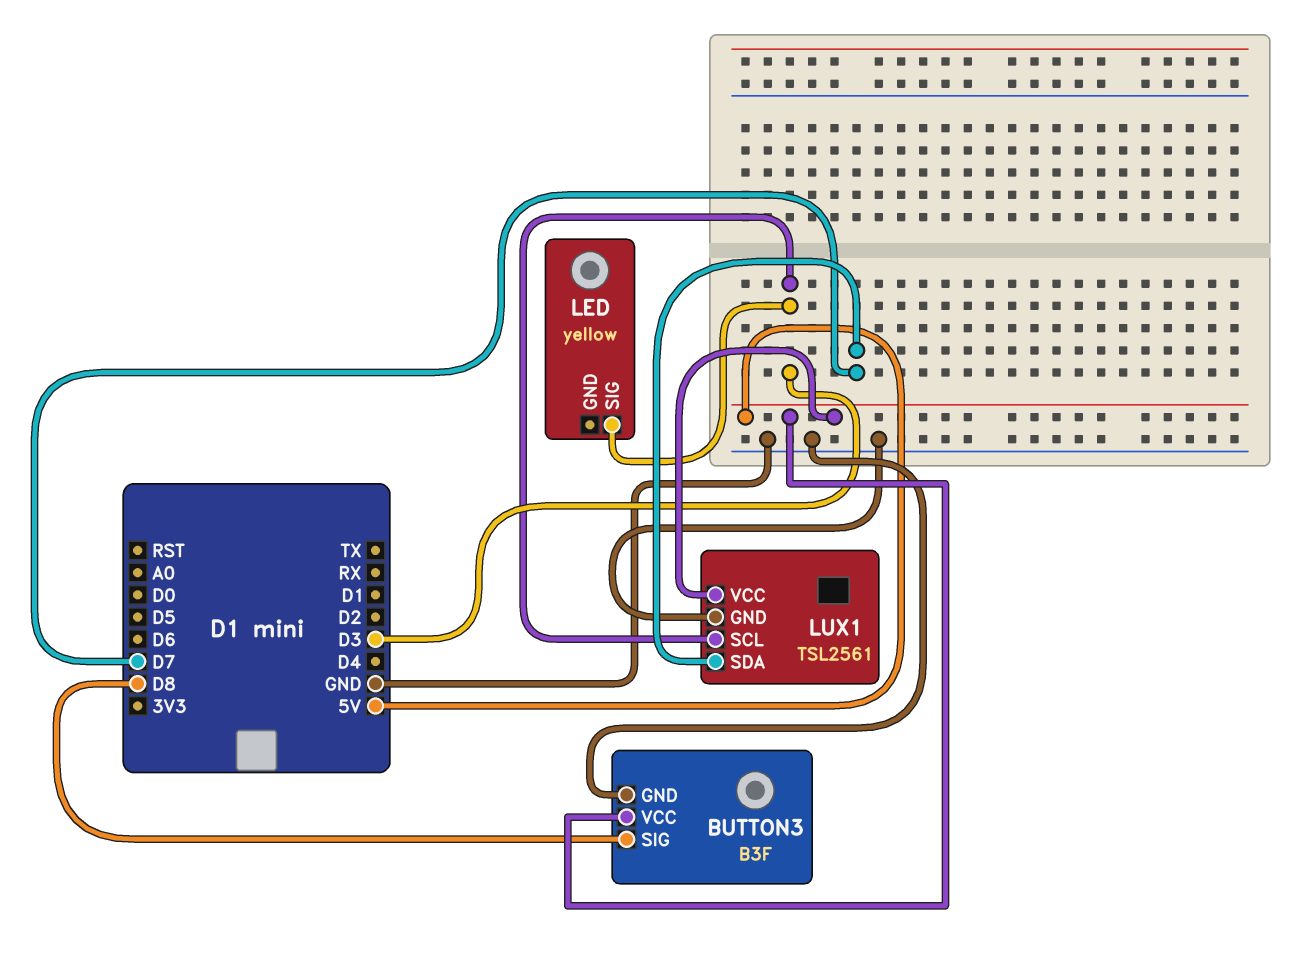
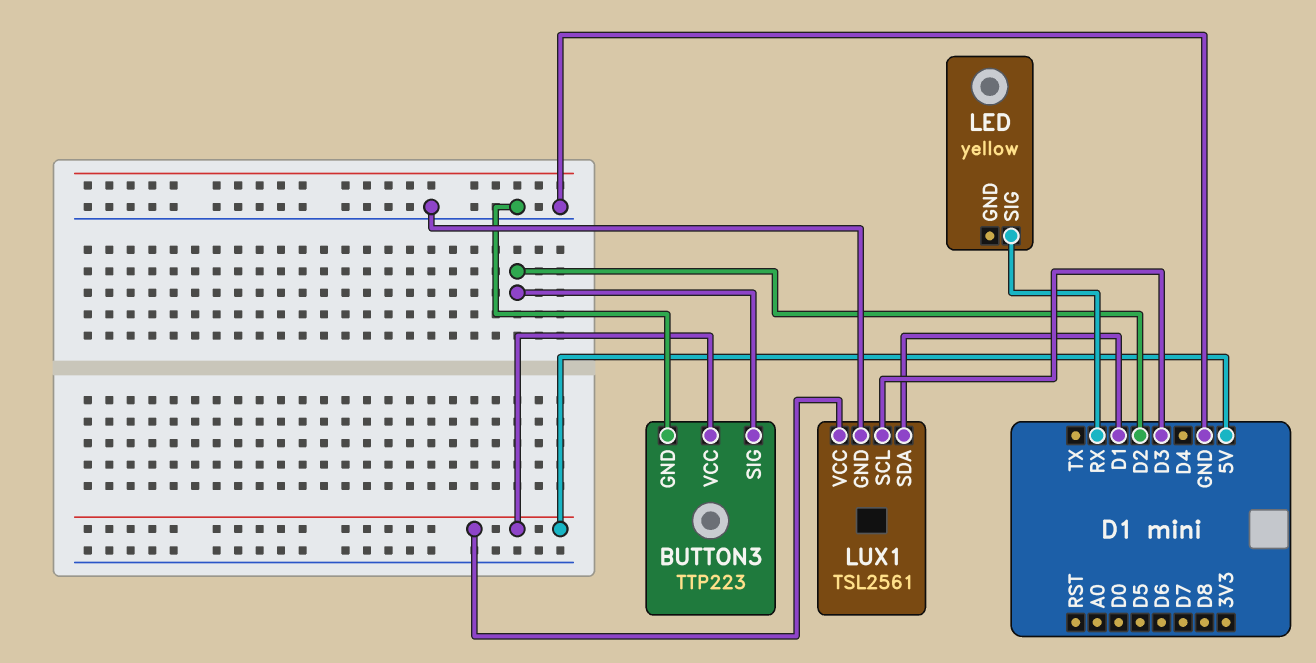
BUTTON3: B3F -> TTP223
BUTTON3 pin SIG: D8 -> D2
LED pin SIG: D3 -> RX
LUX1 pin SDA: D7 -> D1

